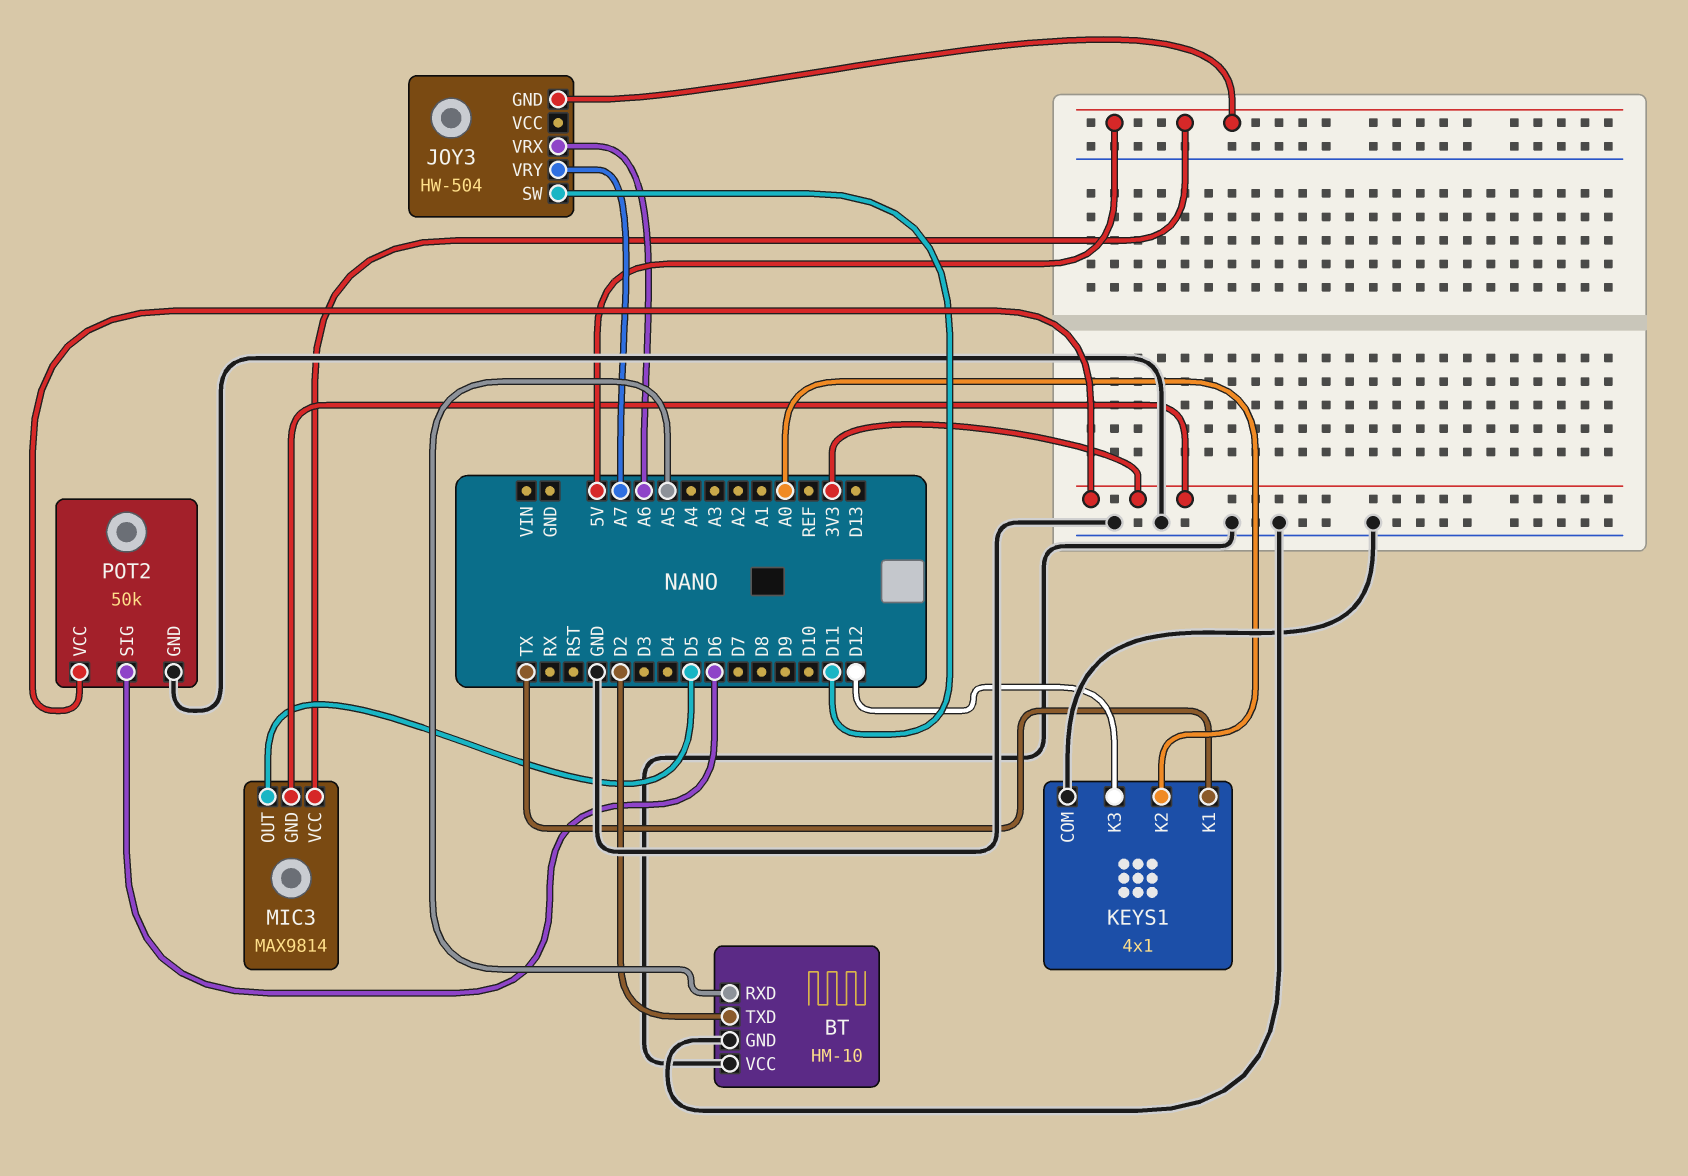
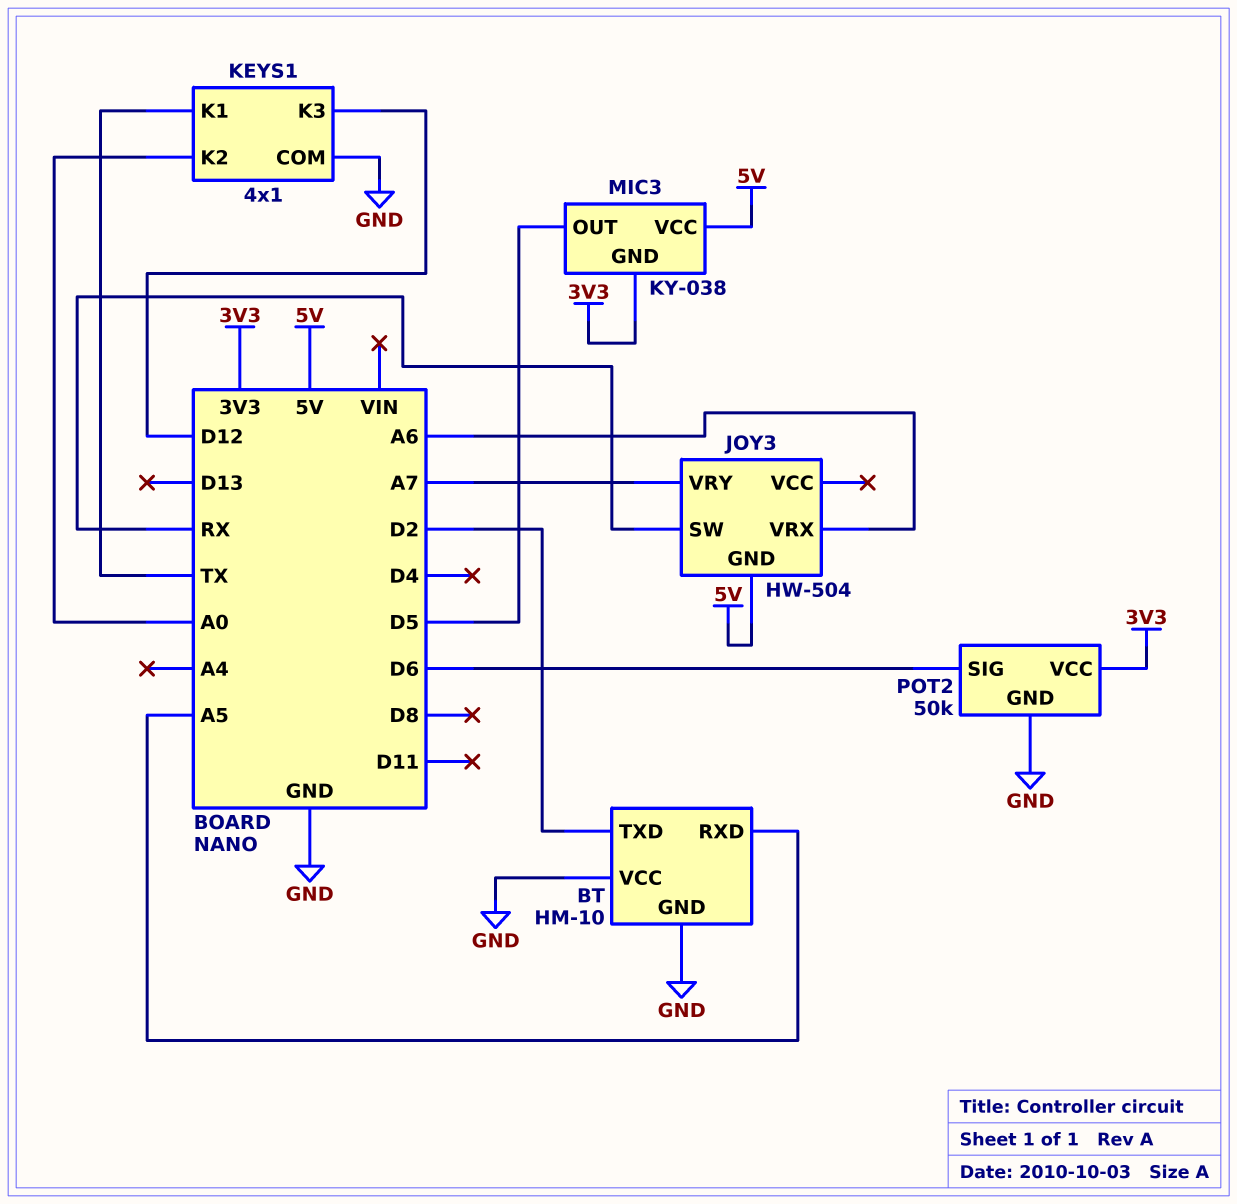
JOY3 pin SW: D11 -> RX
MIC3: MAX9814 -> KY-038

